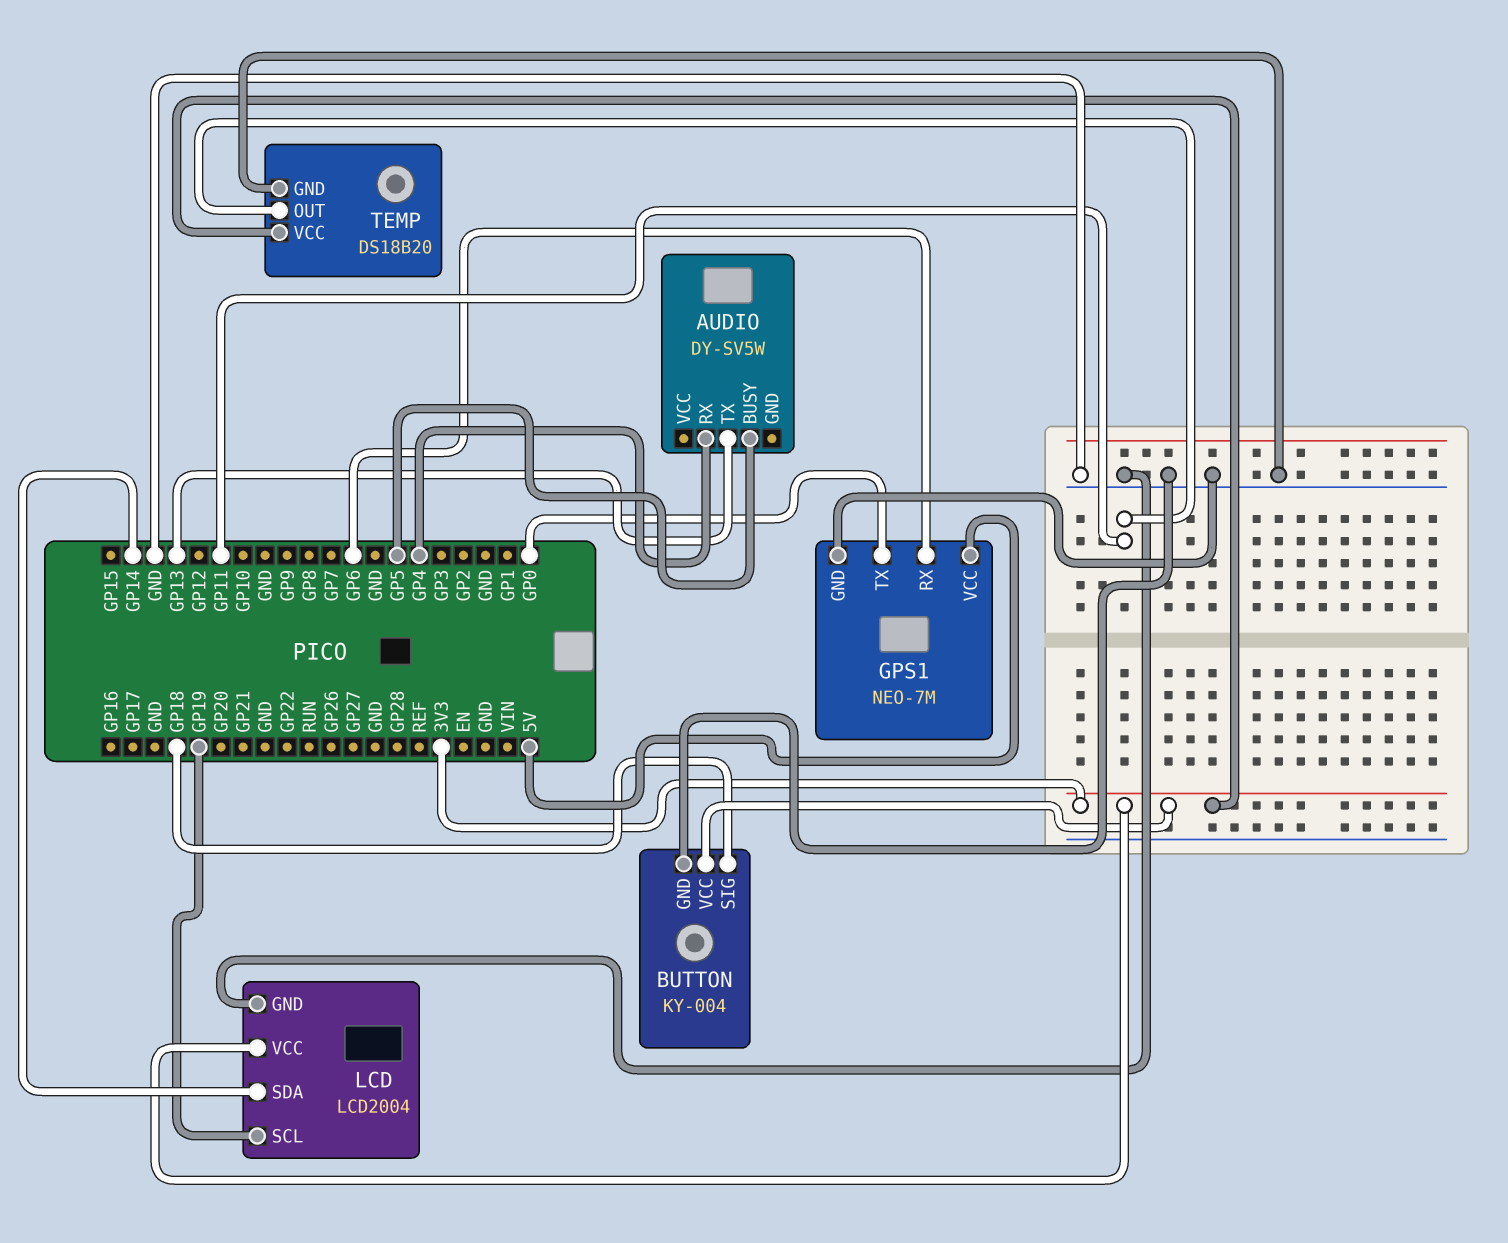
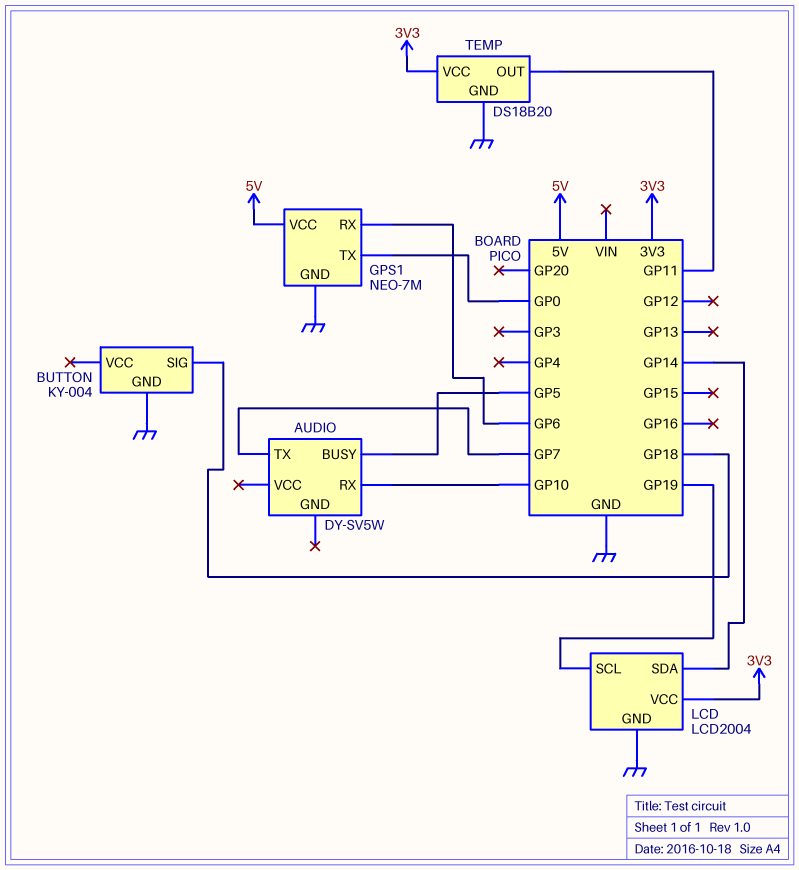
AUDIO pin RX: GP4 -> GP10
AUDIO pin TX: GP13 -> GP7
BUTTON pin VCC: 3V3 -> none

